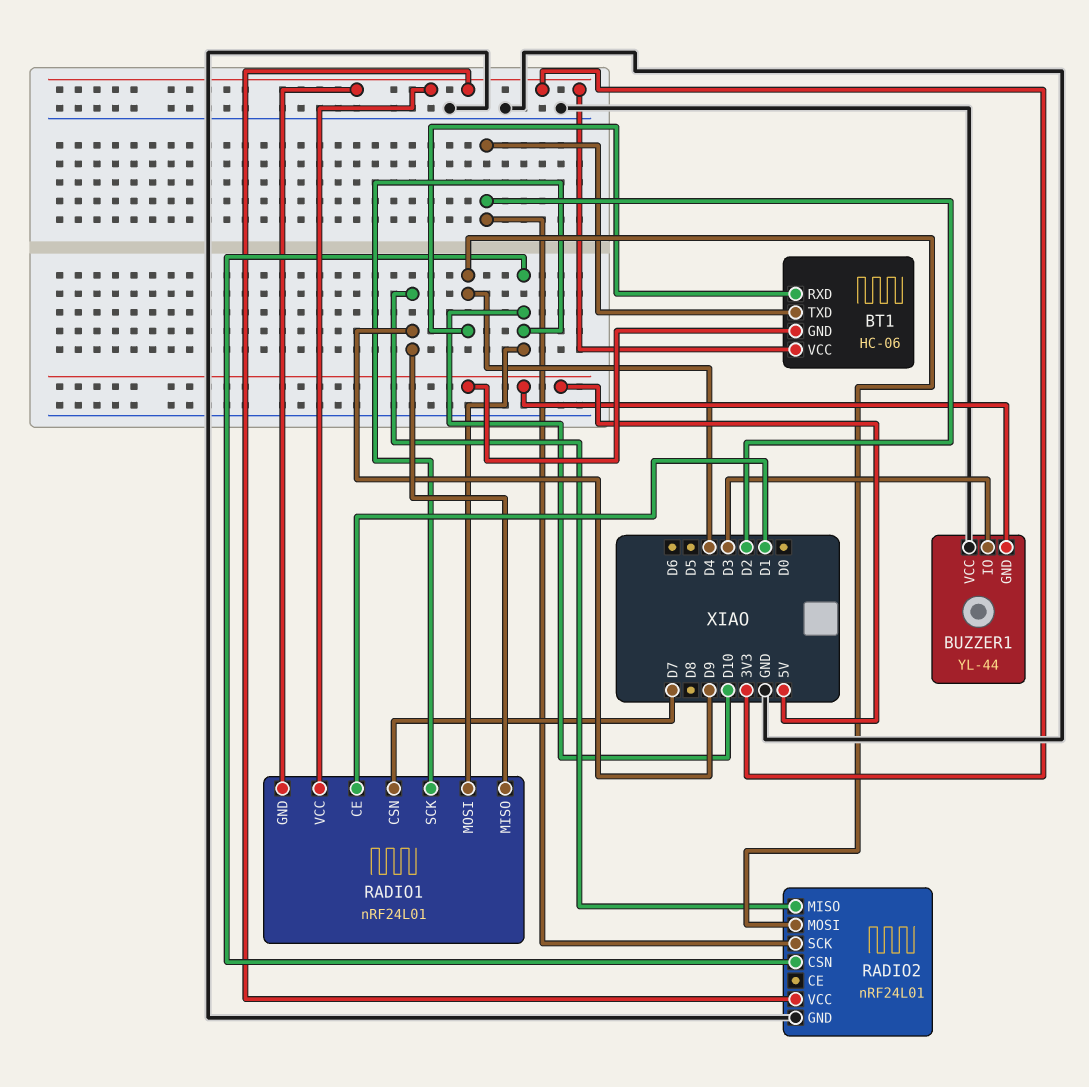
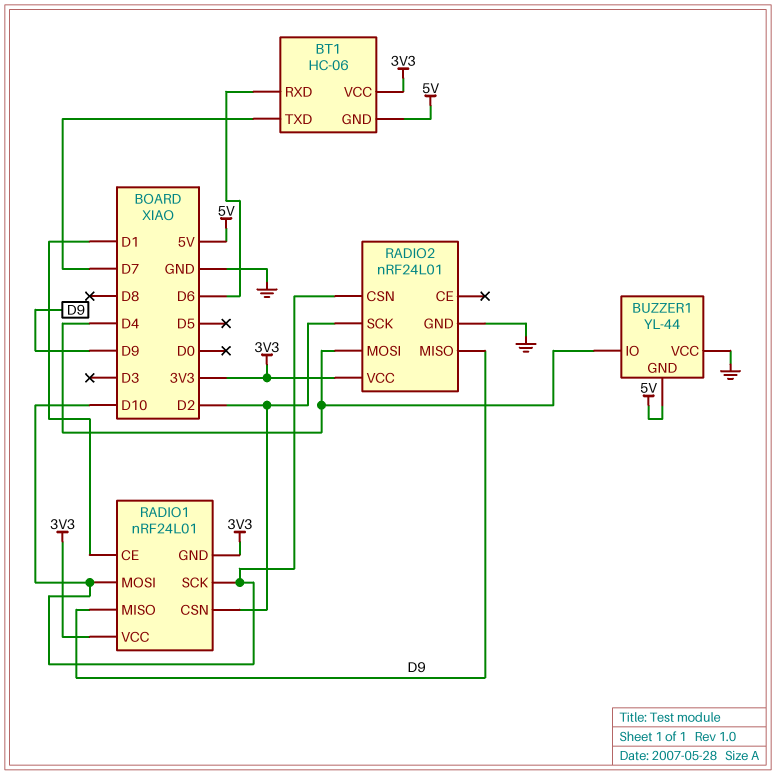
BT1 pin RXD: D4 -> D6
BT1 pin TXD: D2 -> D7
BUZZER1 pin IO: D3 -> D4
RADIO1 pin CSN: D7 -> D2

